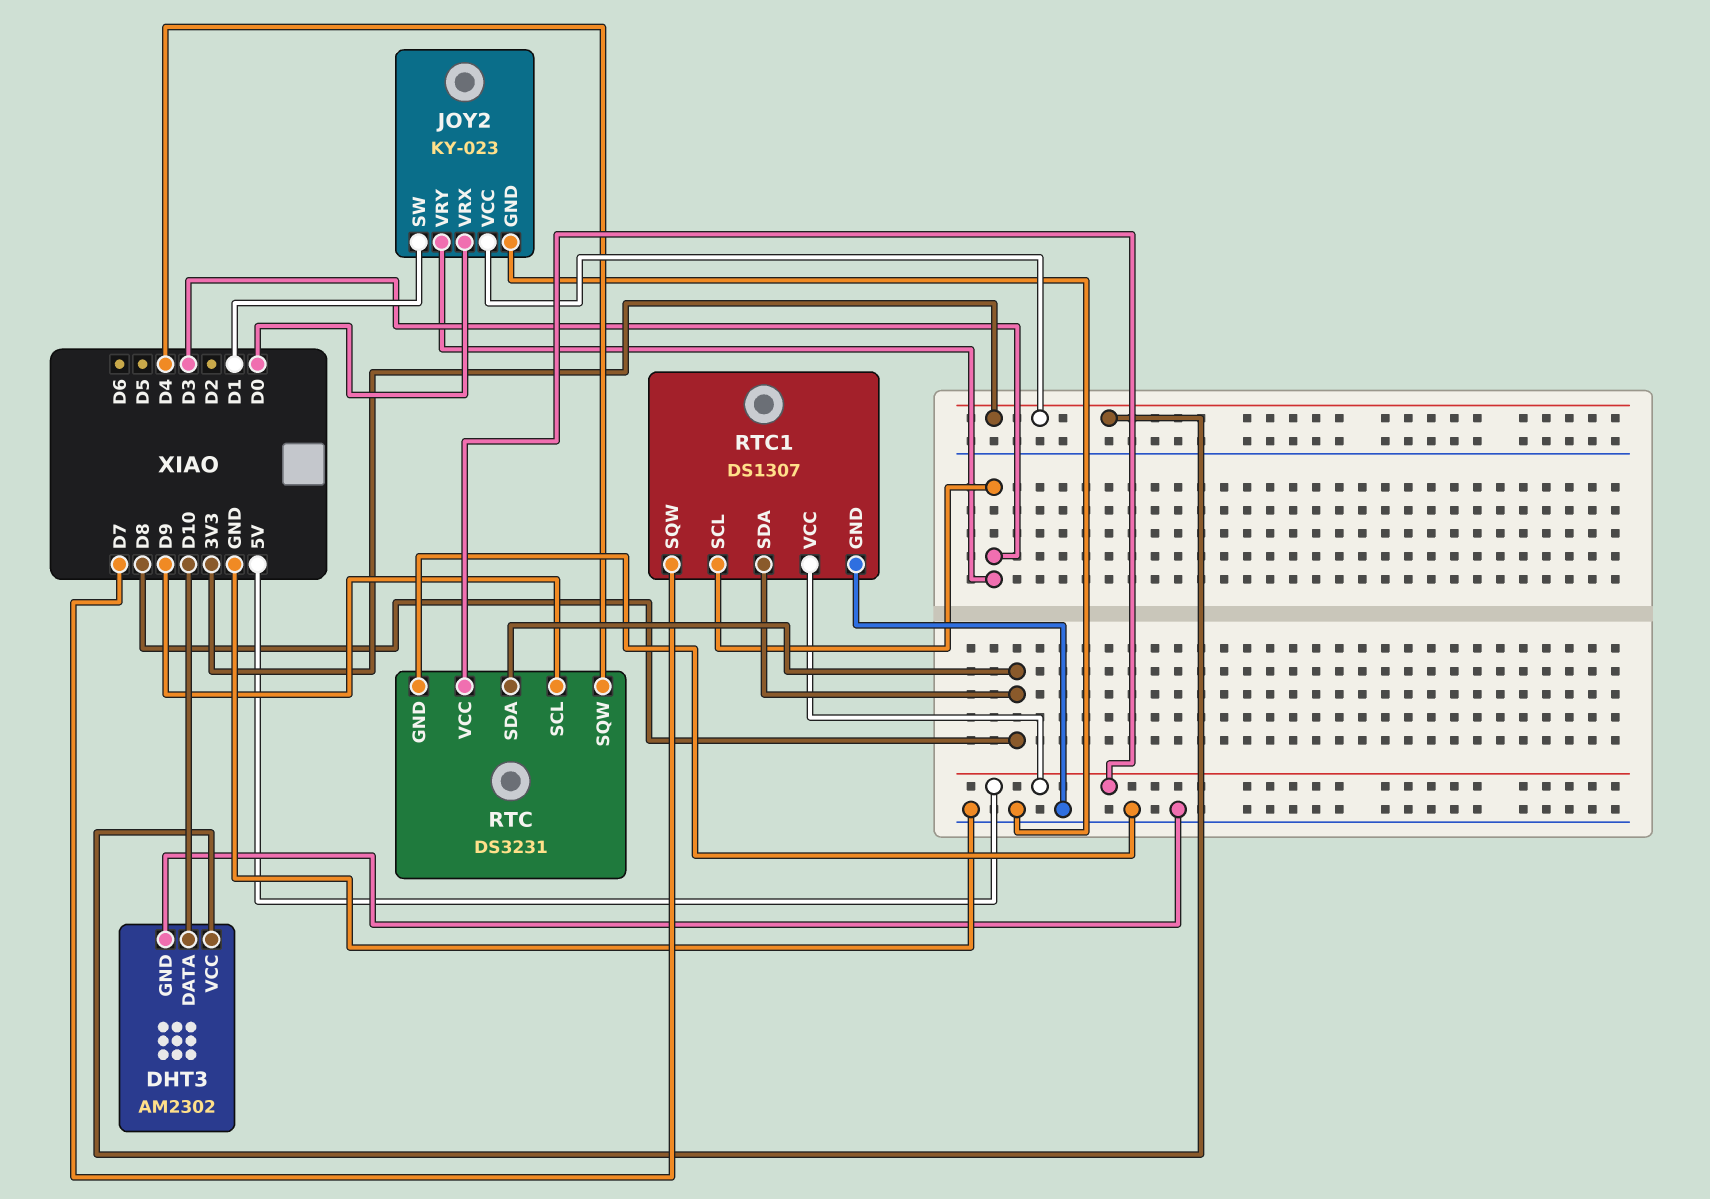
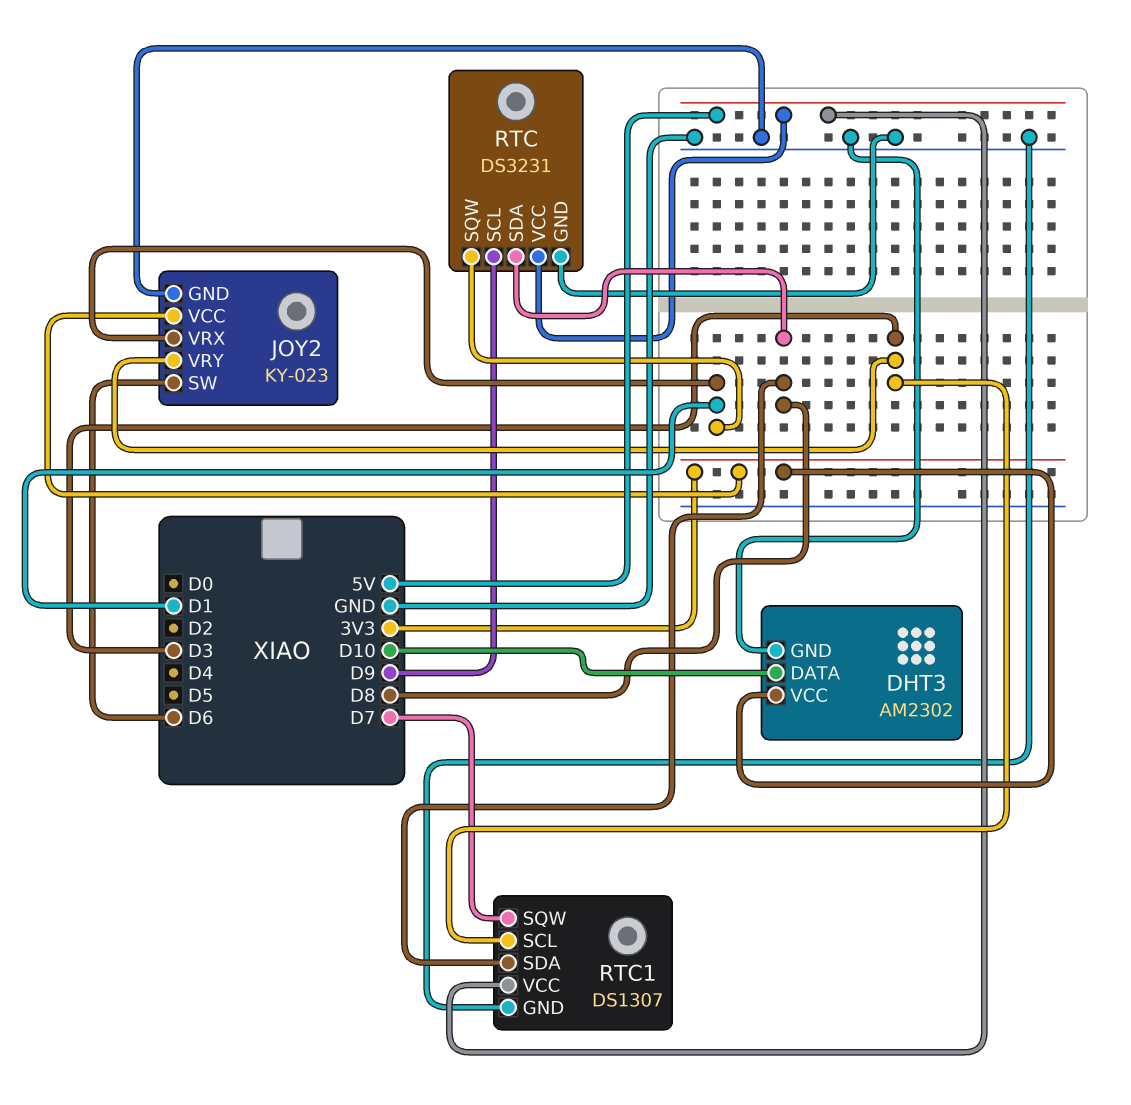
JOY2 pin SW: D1 -> D6
JOY2 pin VRX: D0 -> D1
RTC pin SQW: D4 -> D1

